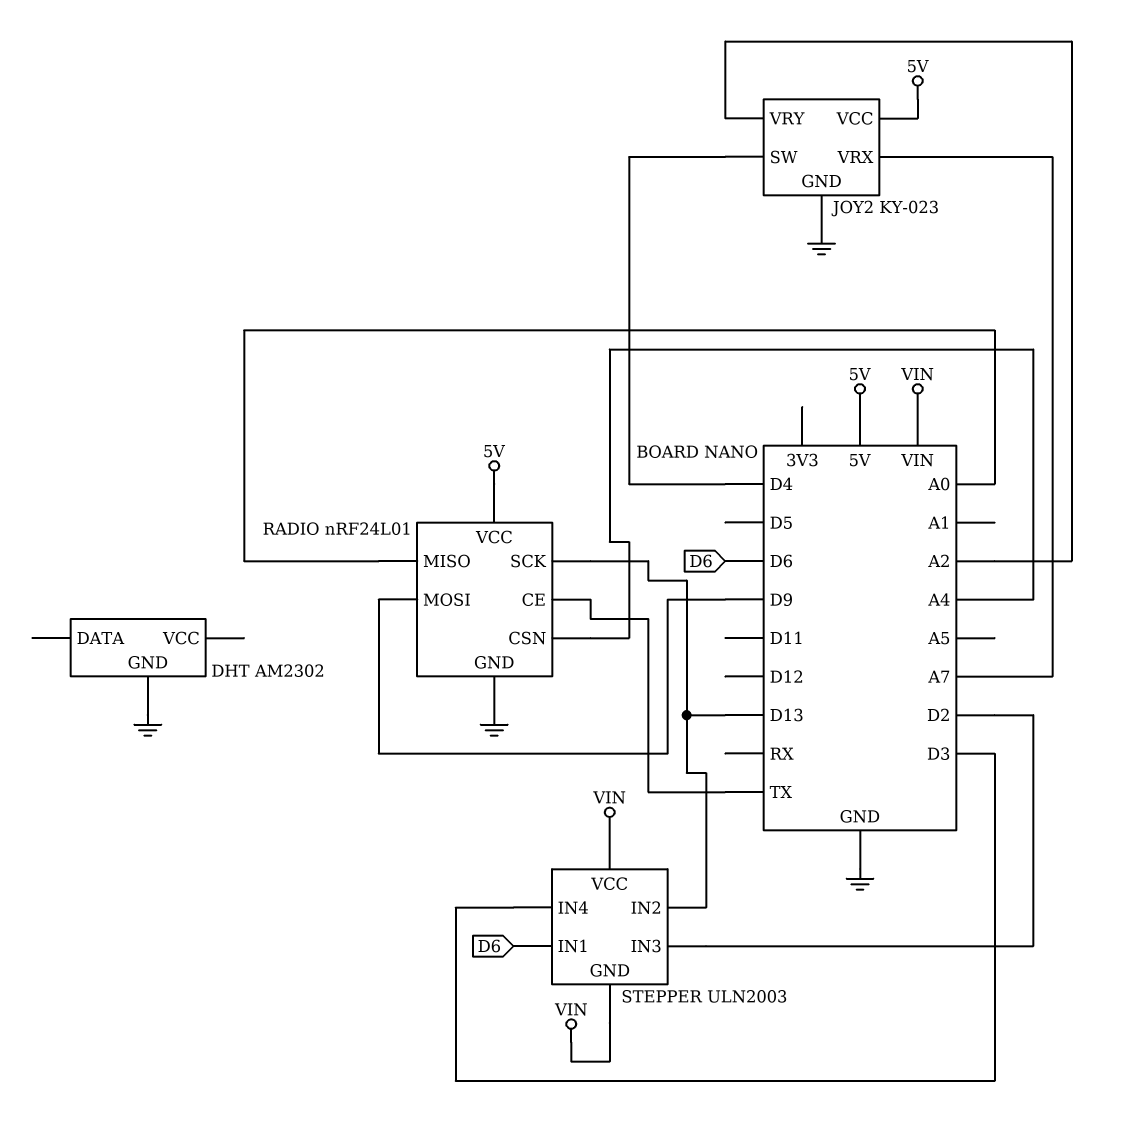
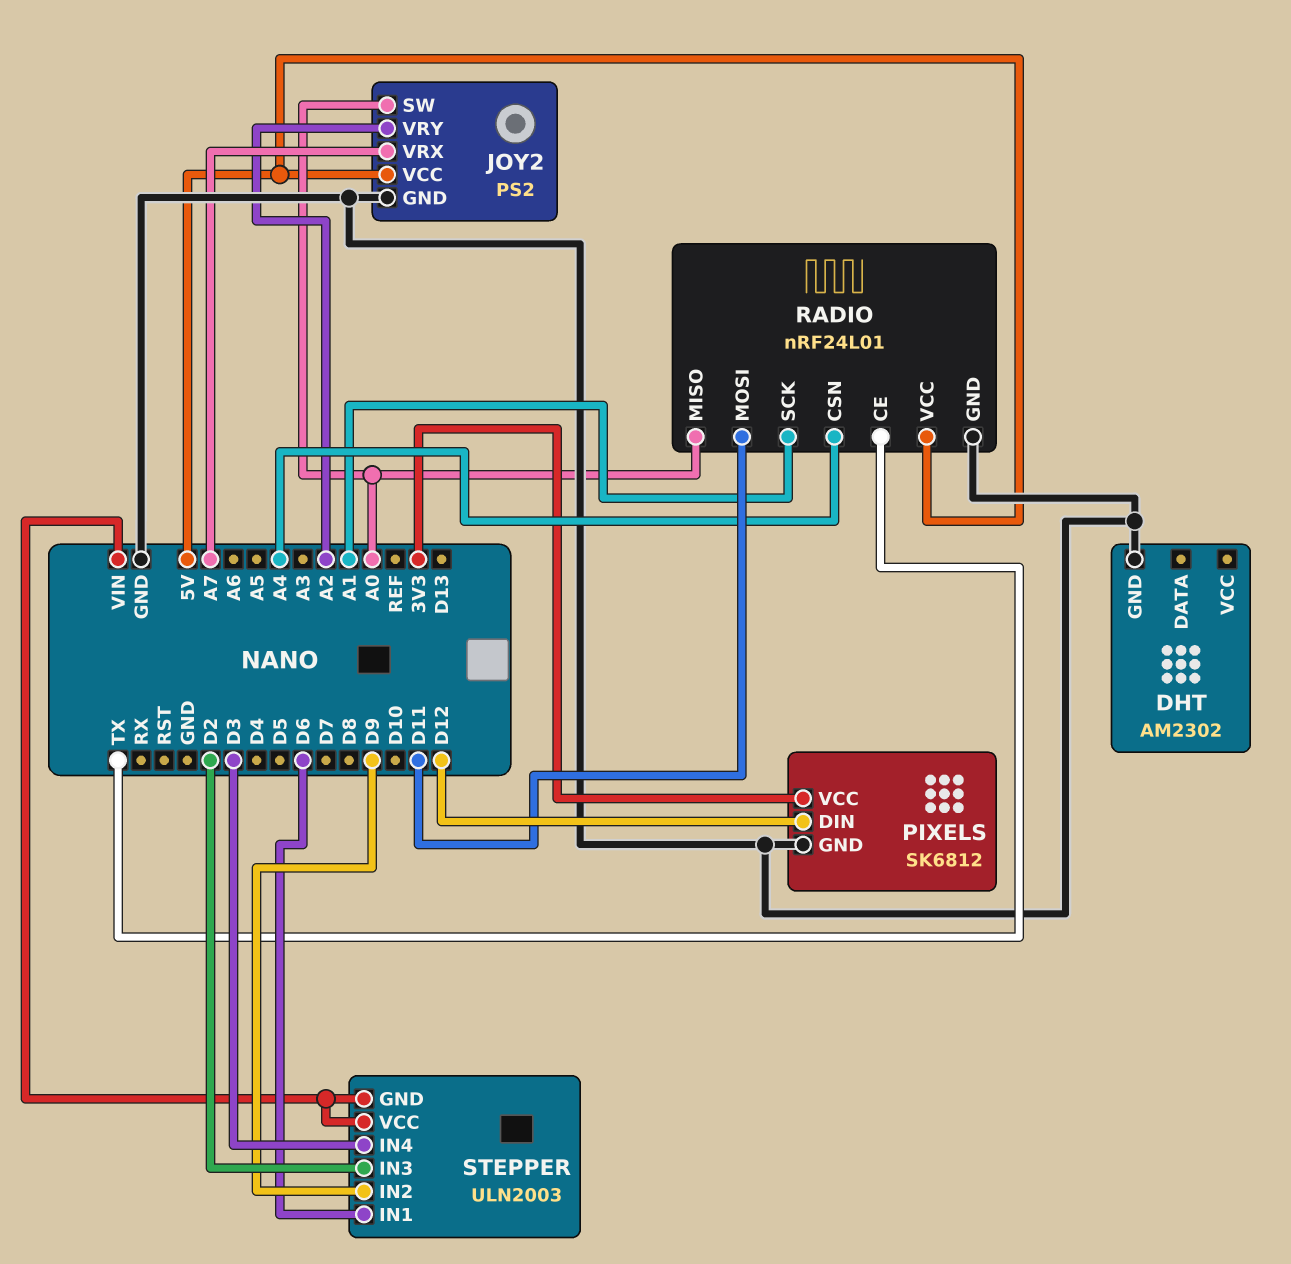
JOY2: KY-023 -> PS2
JOY2 pin SW: D4 -> A0
PIXELS: none -> SK6812
PIXELS pin DIN: none -> D12
PIXELS pin GND: none -> GND
PIXELS pin VCC: none -> 3V3
RADIO pin MOSI: D9 -> D11
RADIO pin SCK: D13 -> A1
STEPPER pin IN2: D13 -> D9

